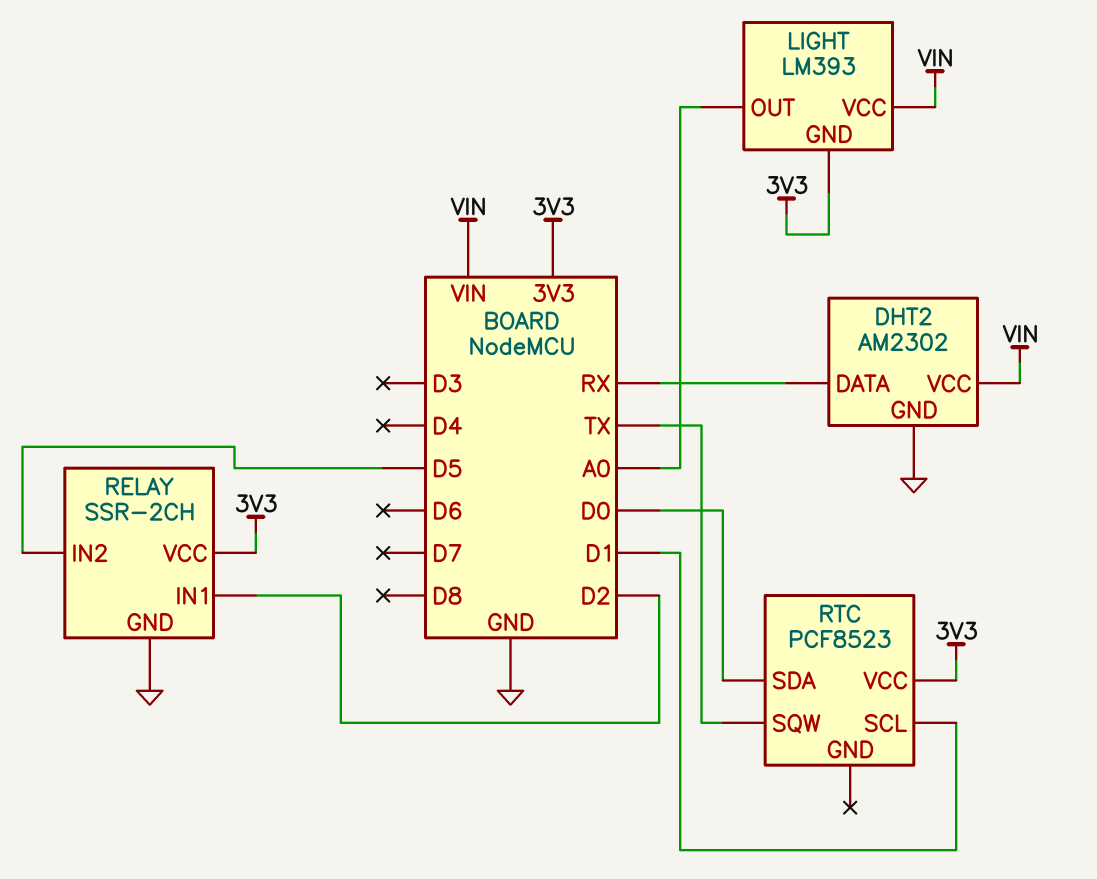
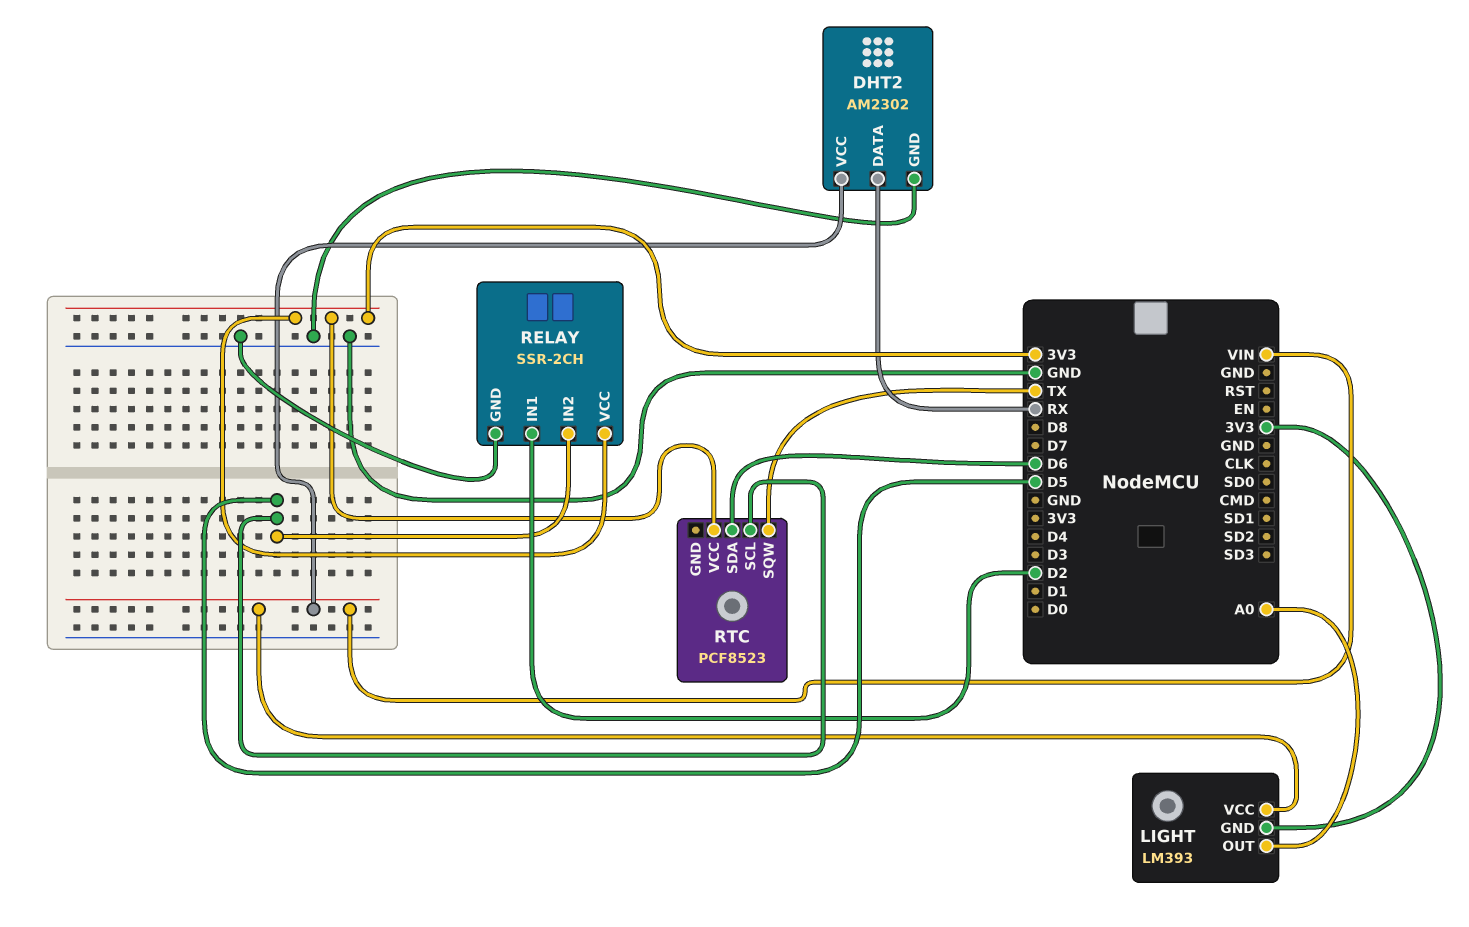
RTC pin SCL: D1 -> D5
RTC pin SDA: D0 -> D6

